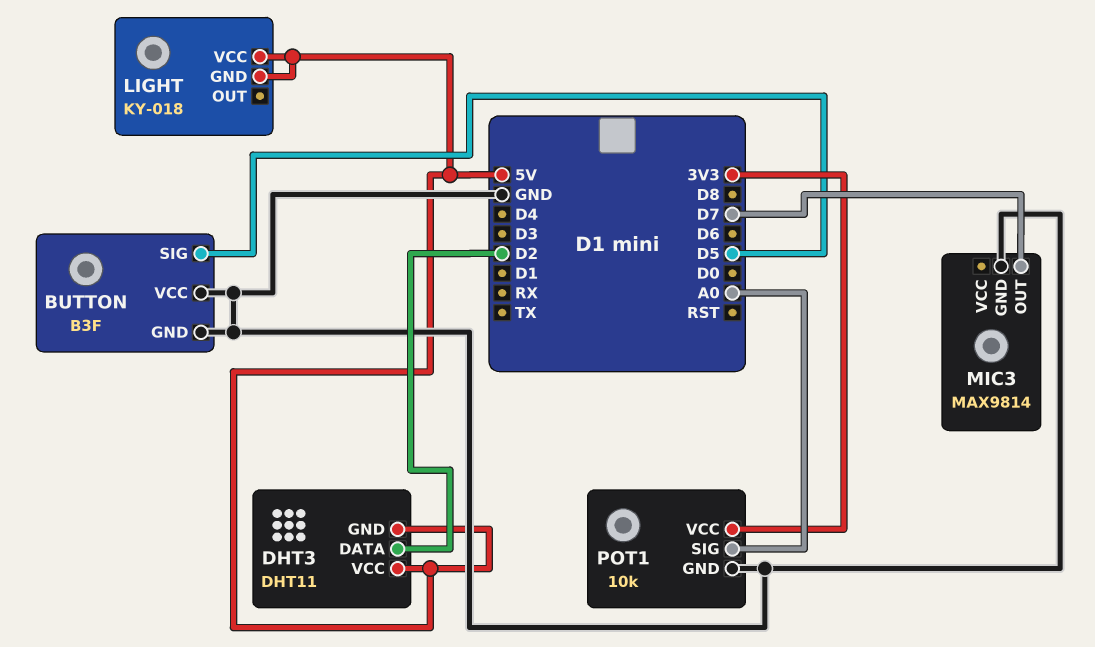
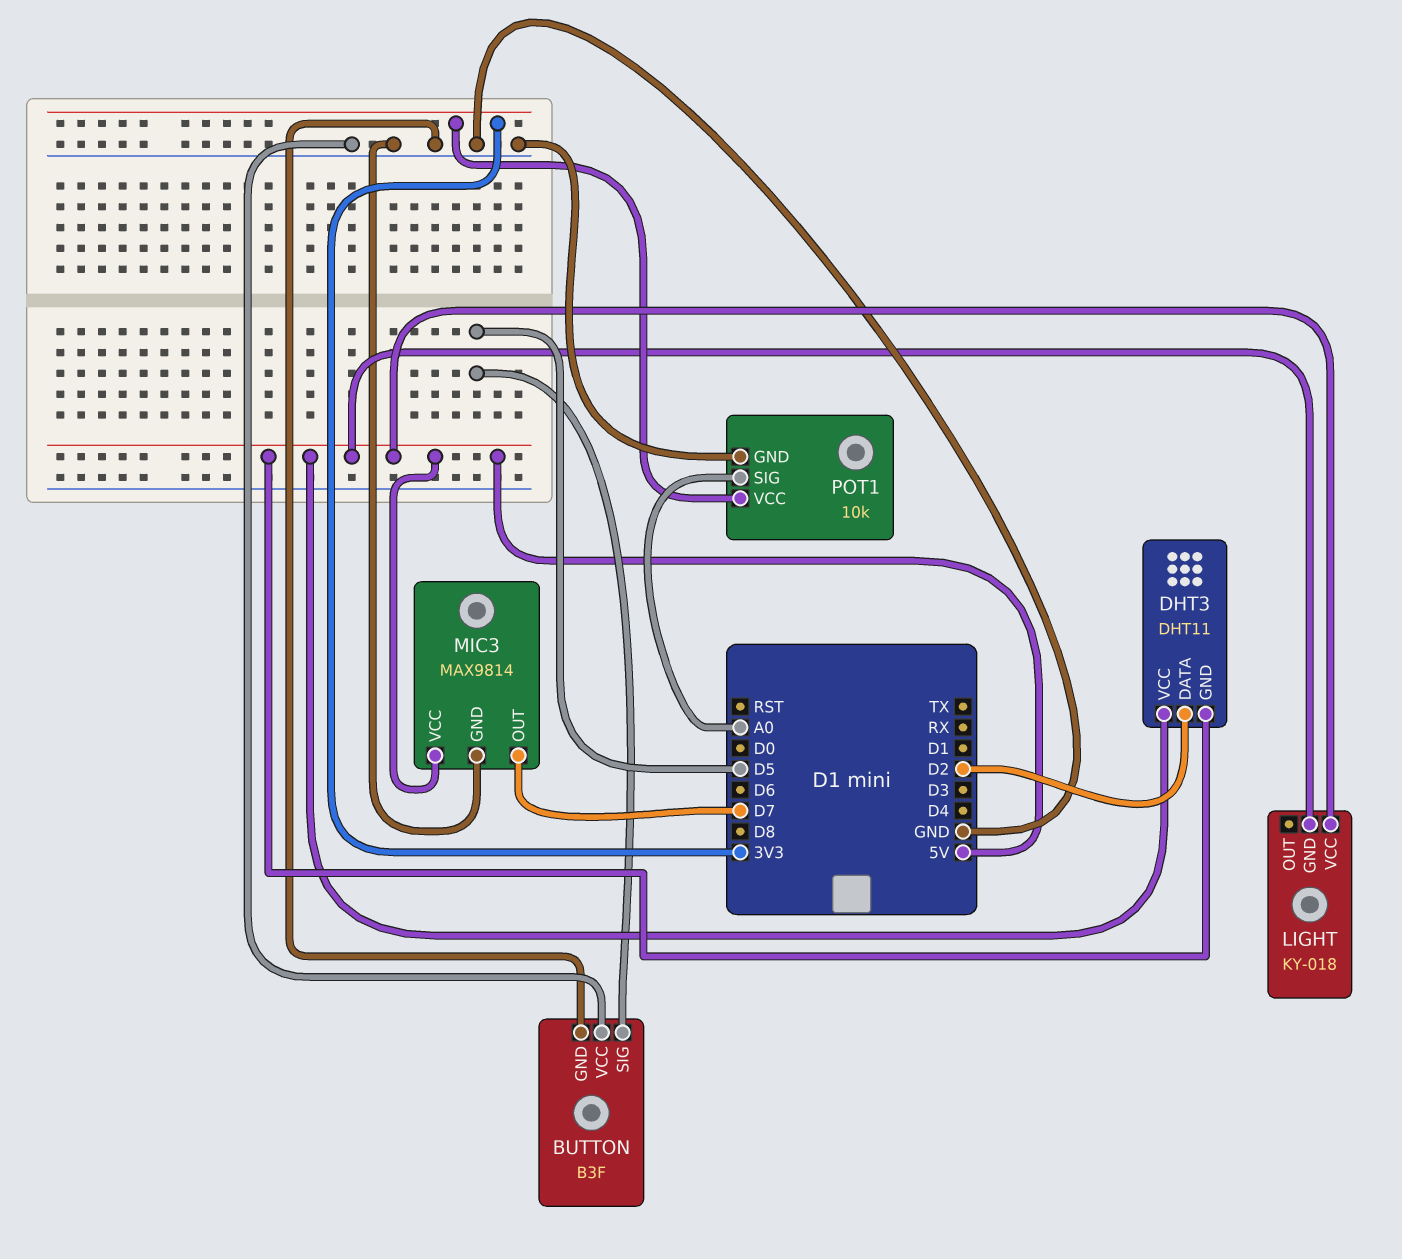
MIC3 pin VCC: none -> 5V

